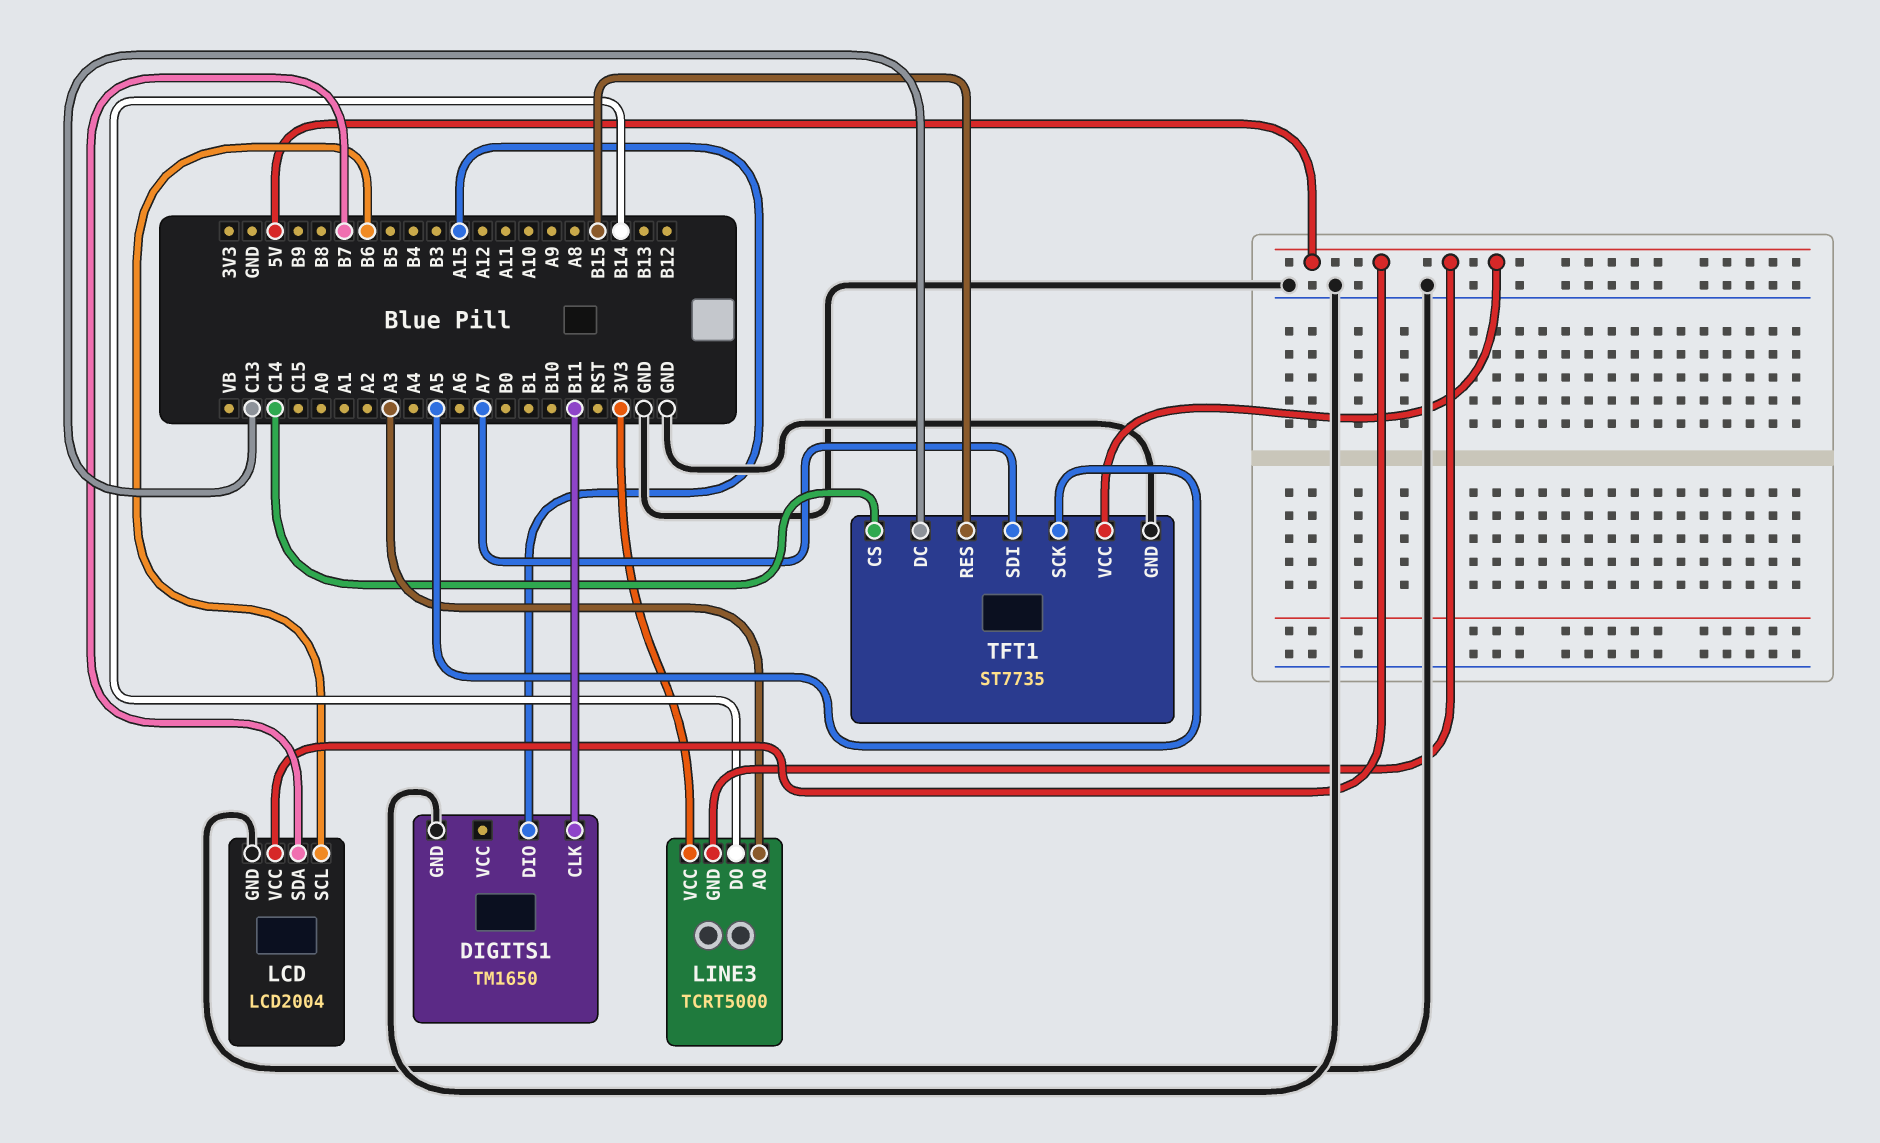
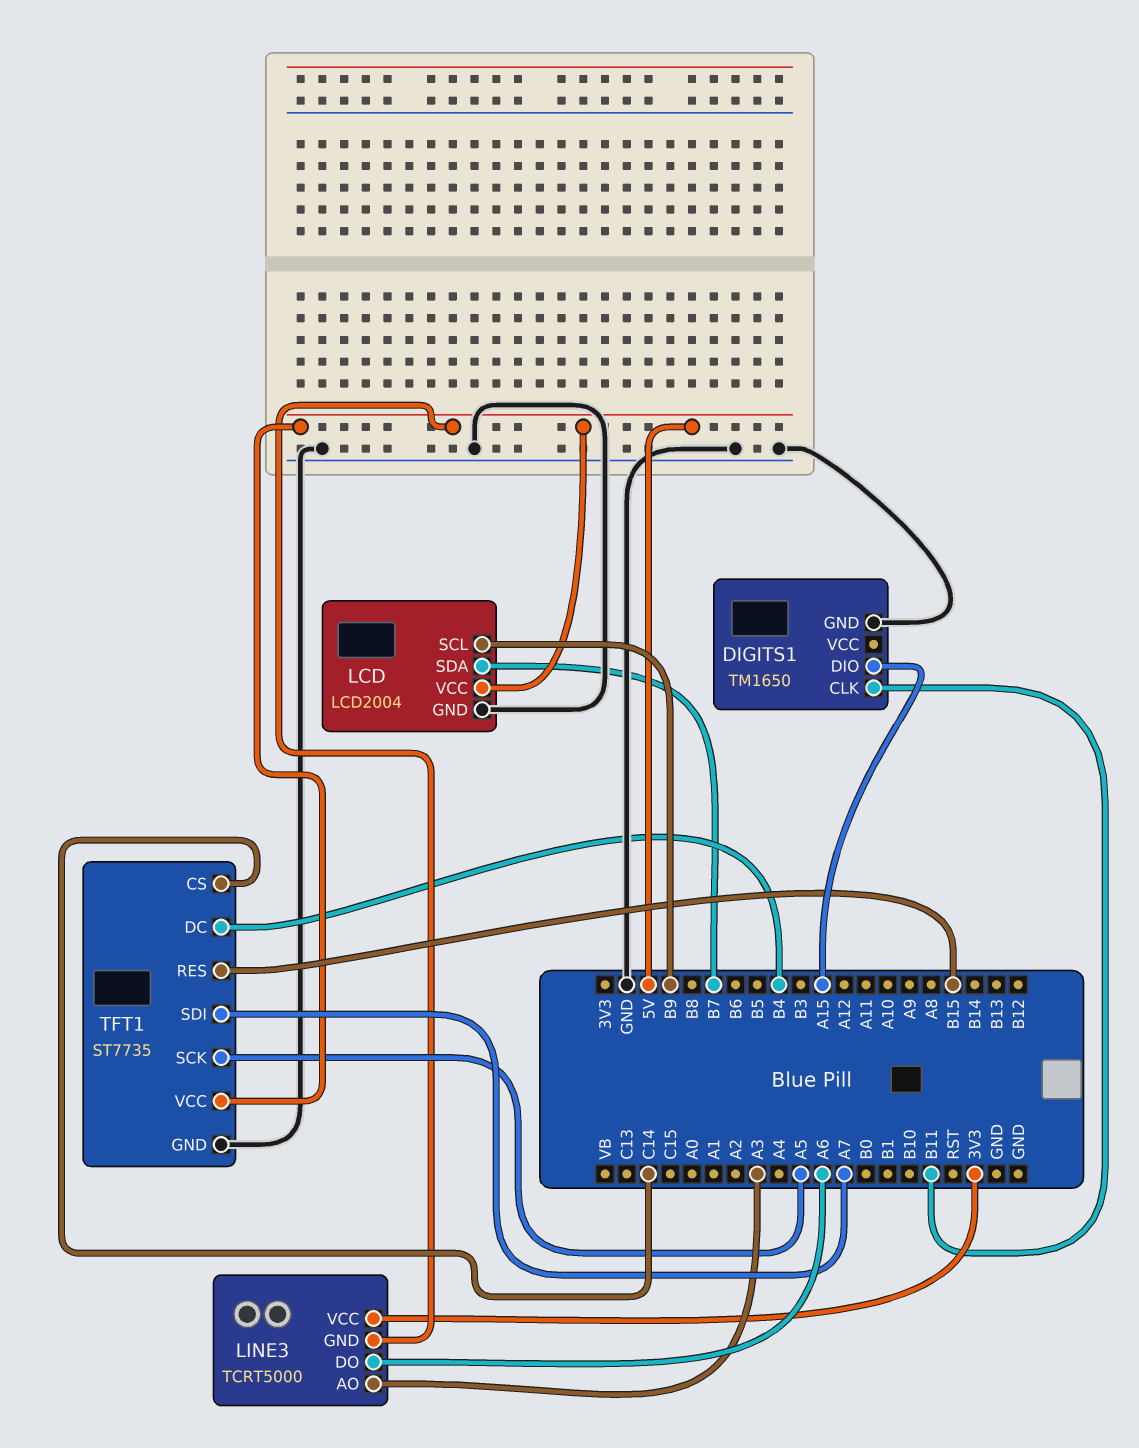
LCD pin SCL: B6 -> B9
LINE3 pin DO: B14 -> A6
TFT1 pin DC: C13 -> B4

